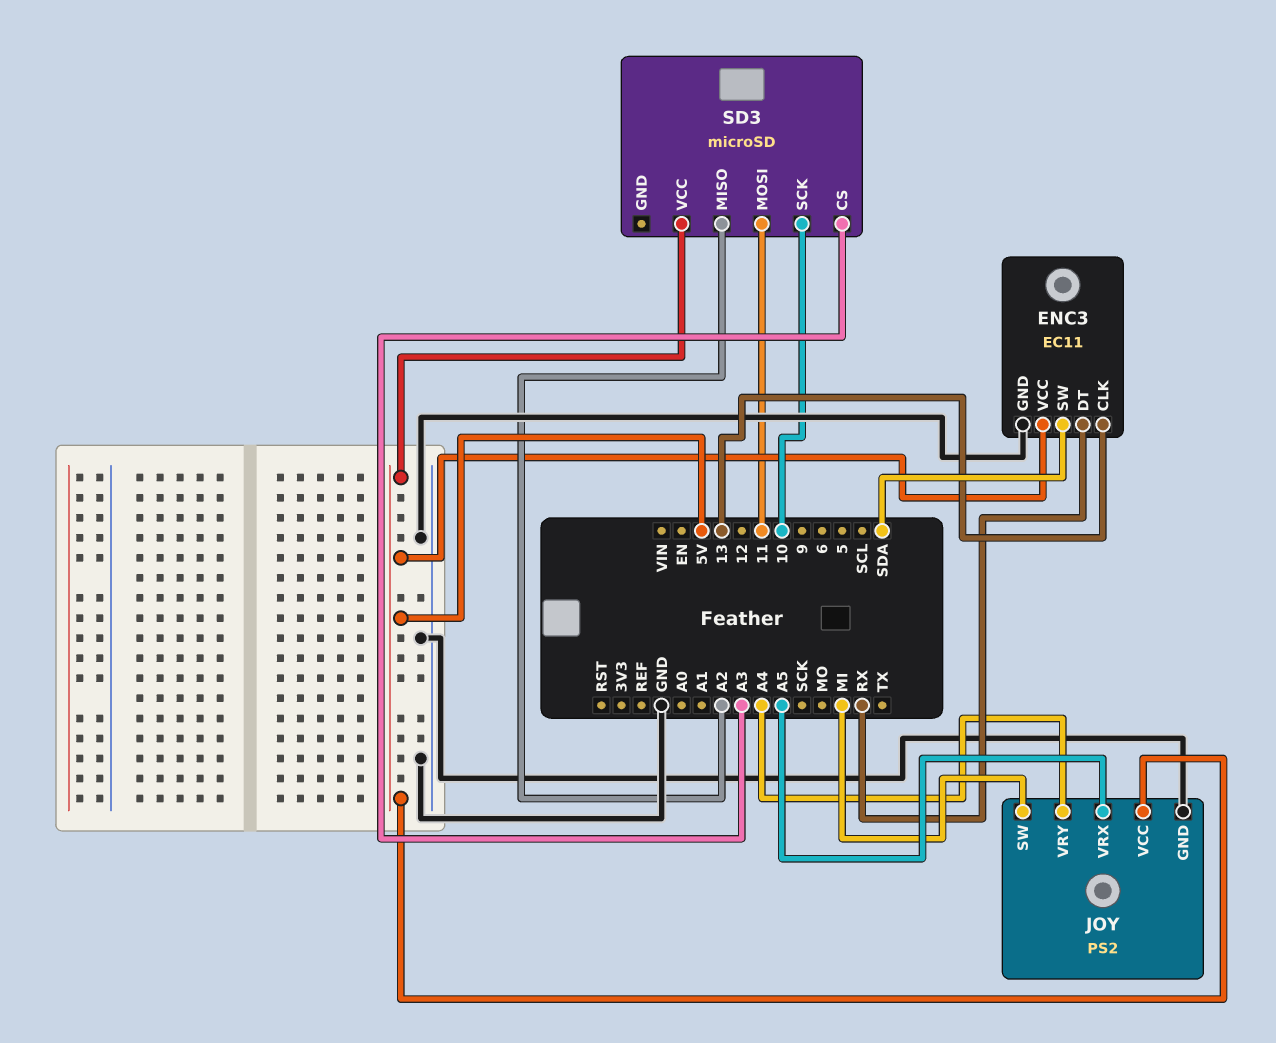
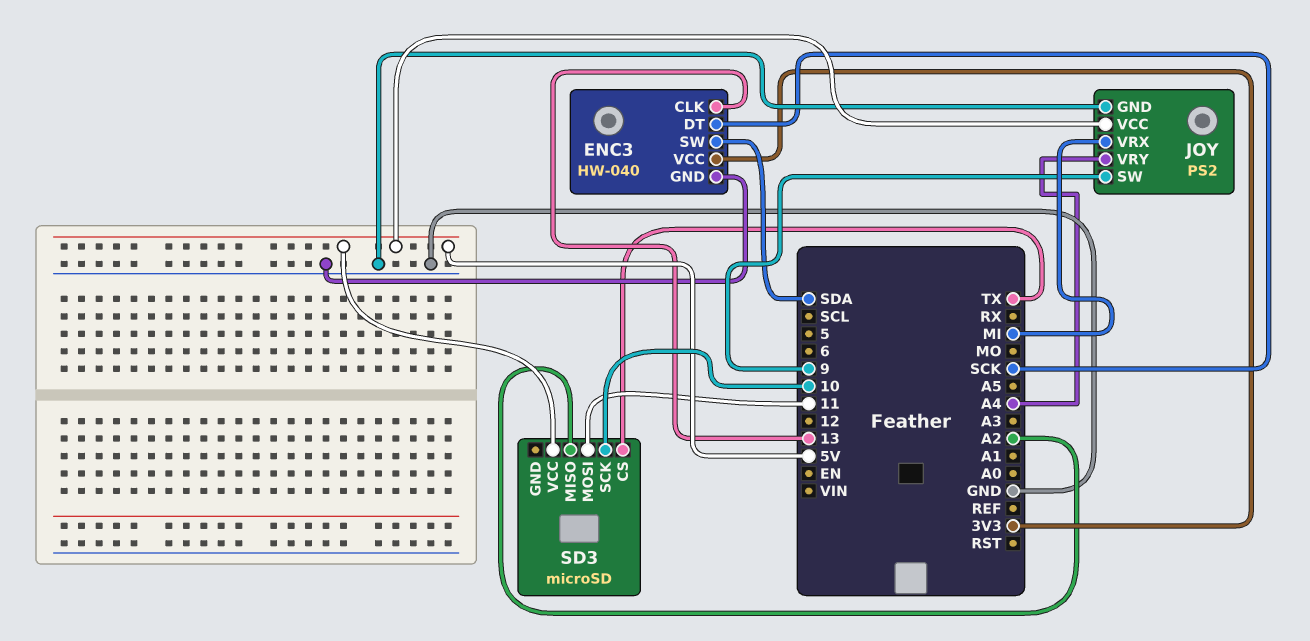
ENC3: EC11 -> HW-040
ENC3 pin DT: RX -> SCK
ENC3 pin VCC: 5V -> 3V3
JOY pin SW: MI -> 9
JOY pin VRX: A5 -> MI
SD3 pin CS: A3 -> TX

